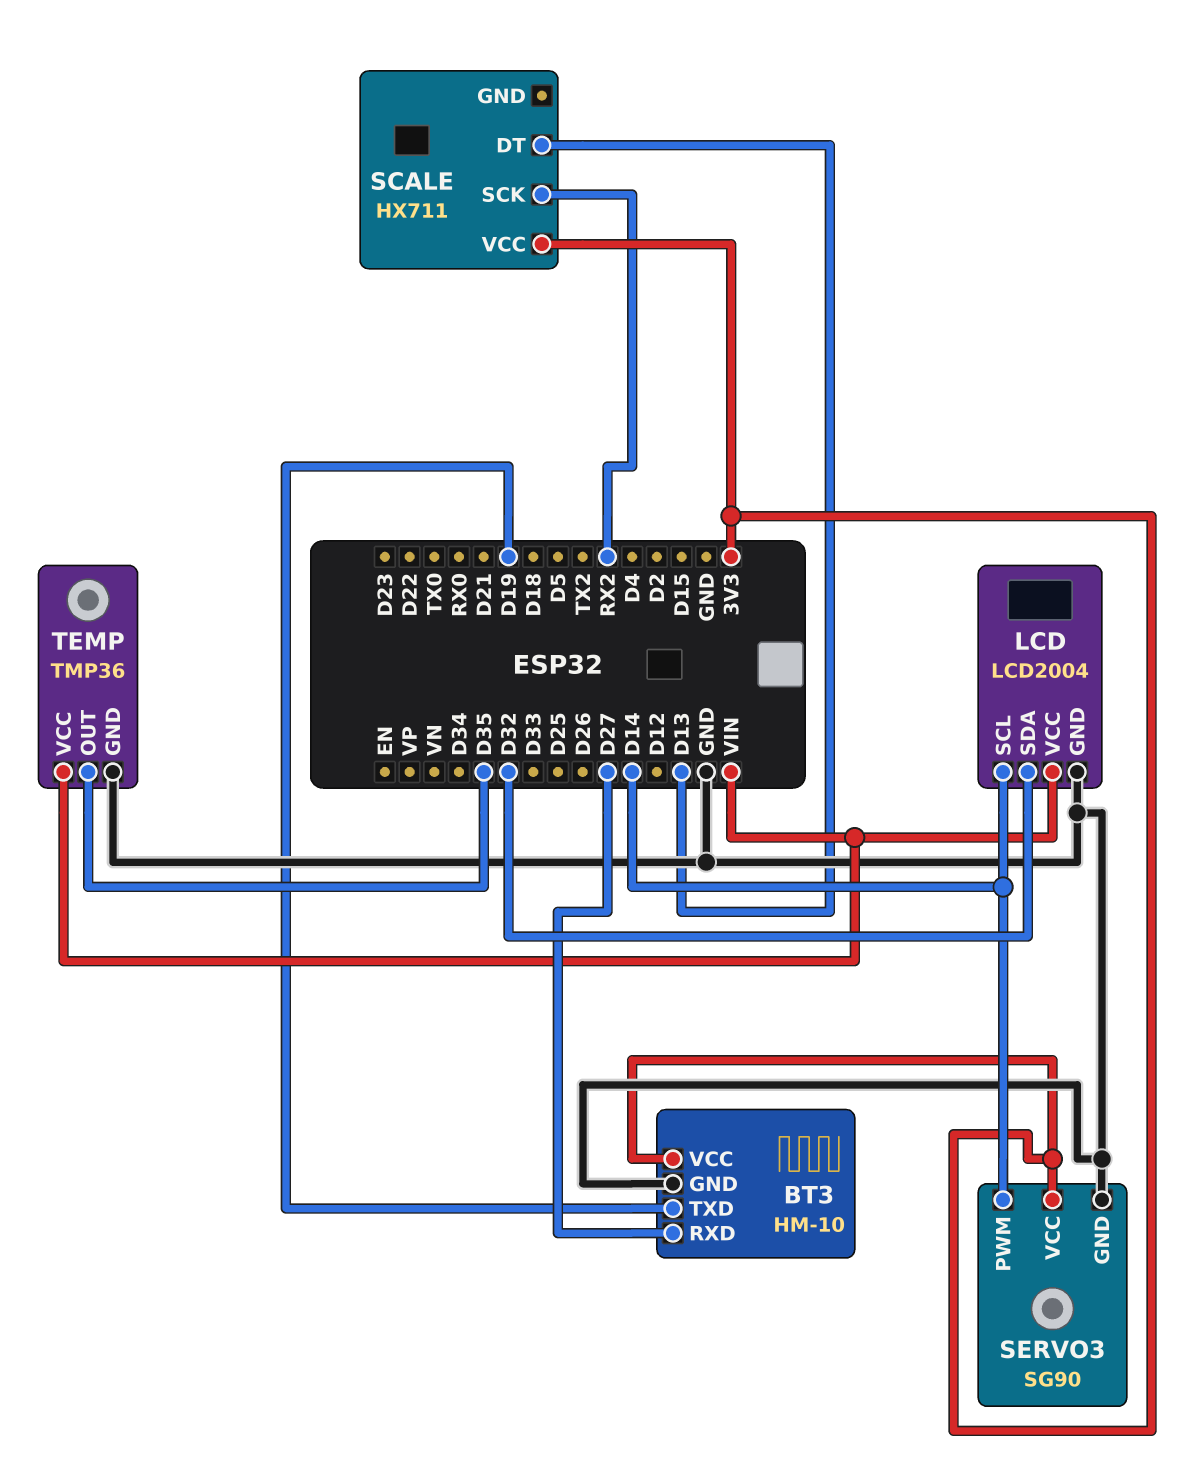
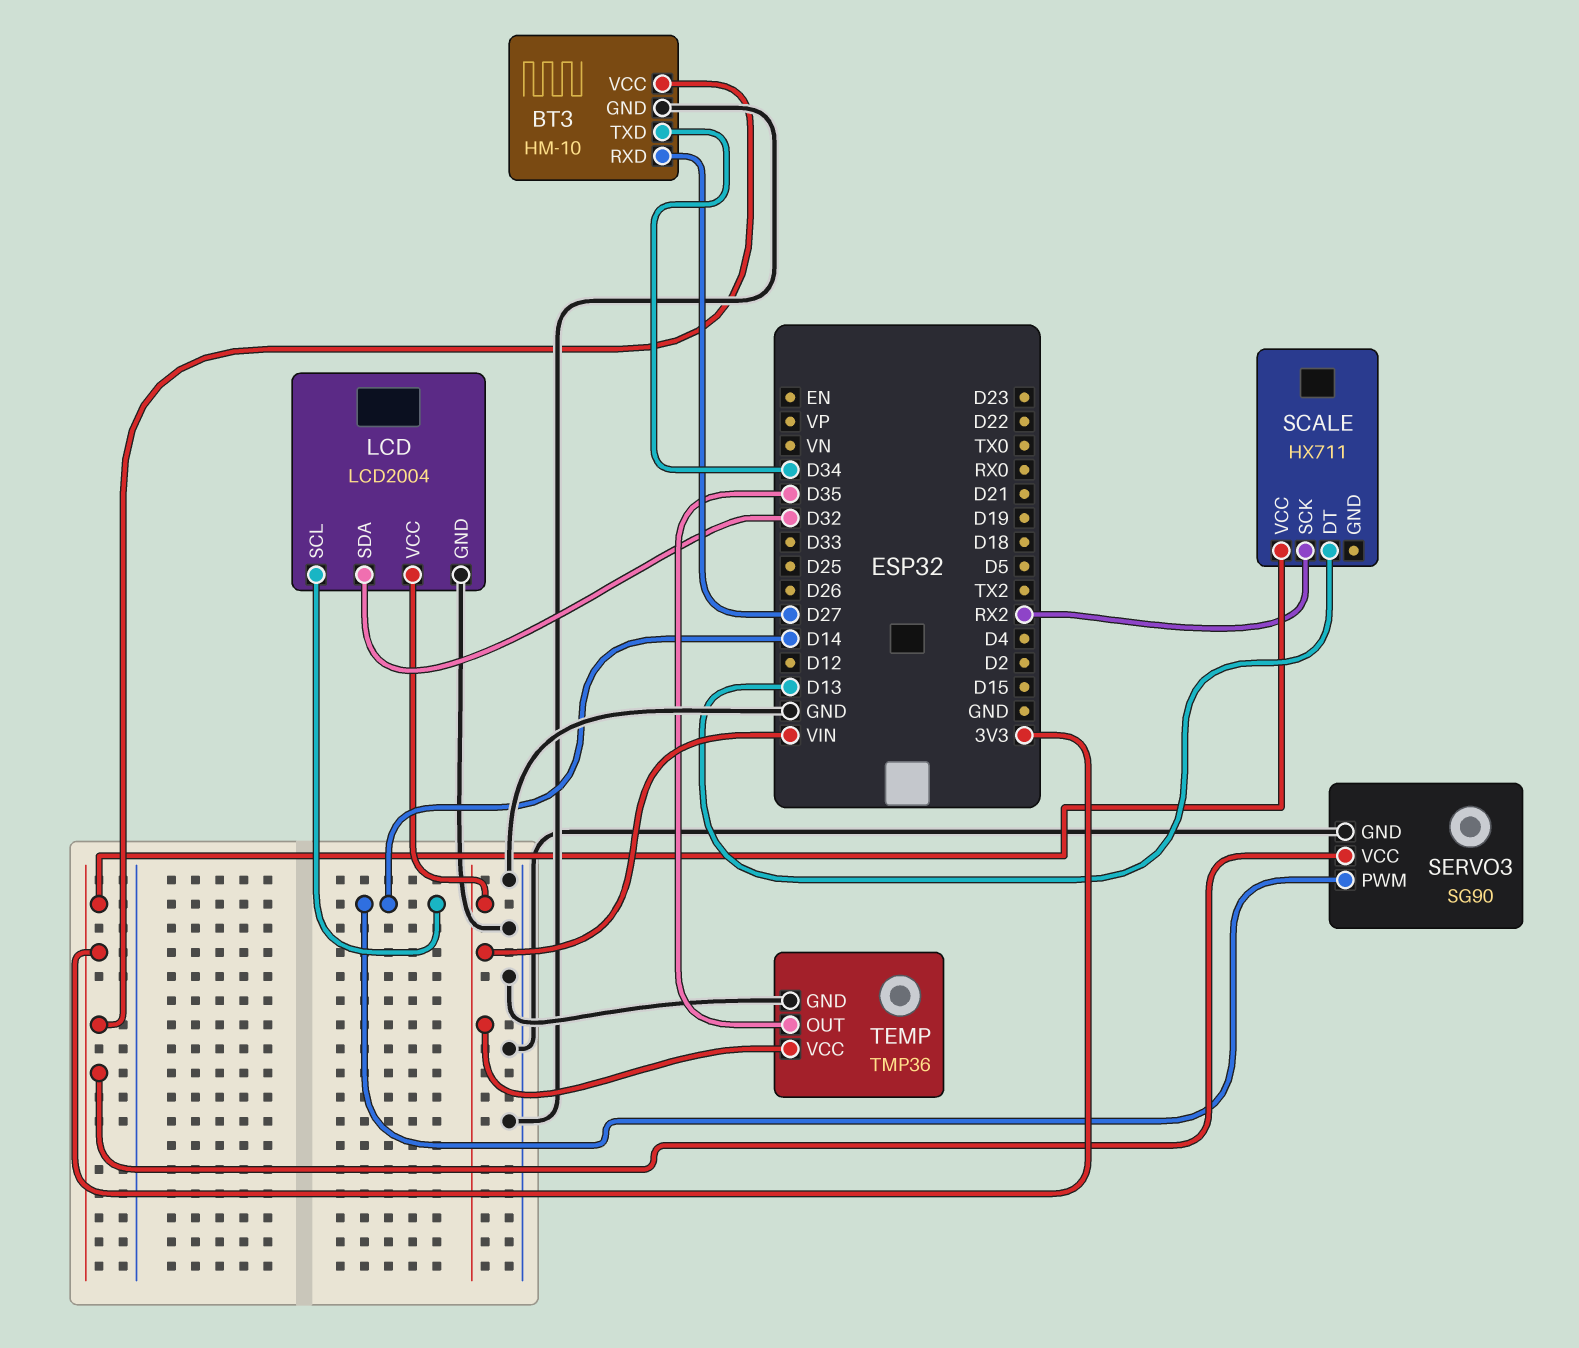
BT3 pin TXD: D19 -> D34

